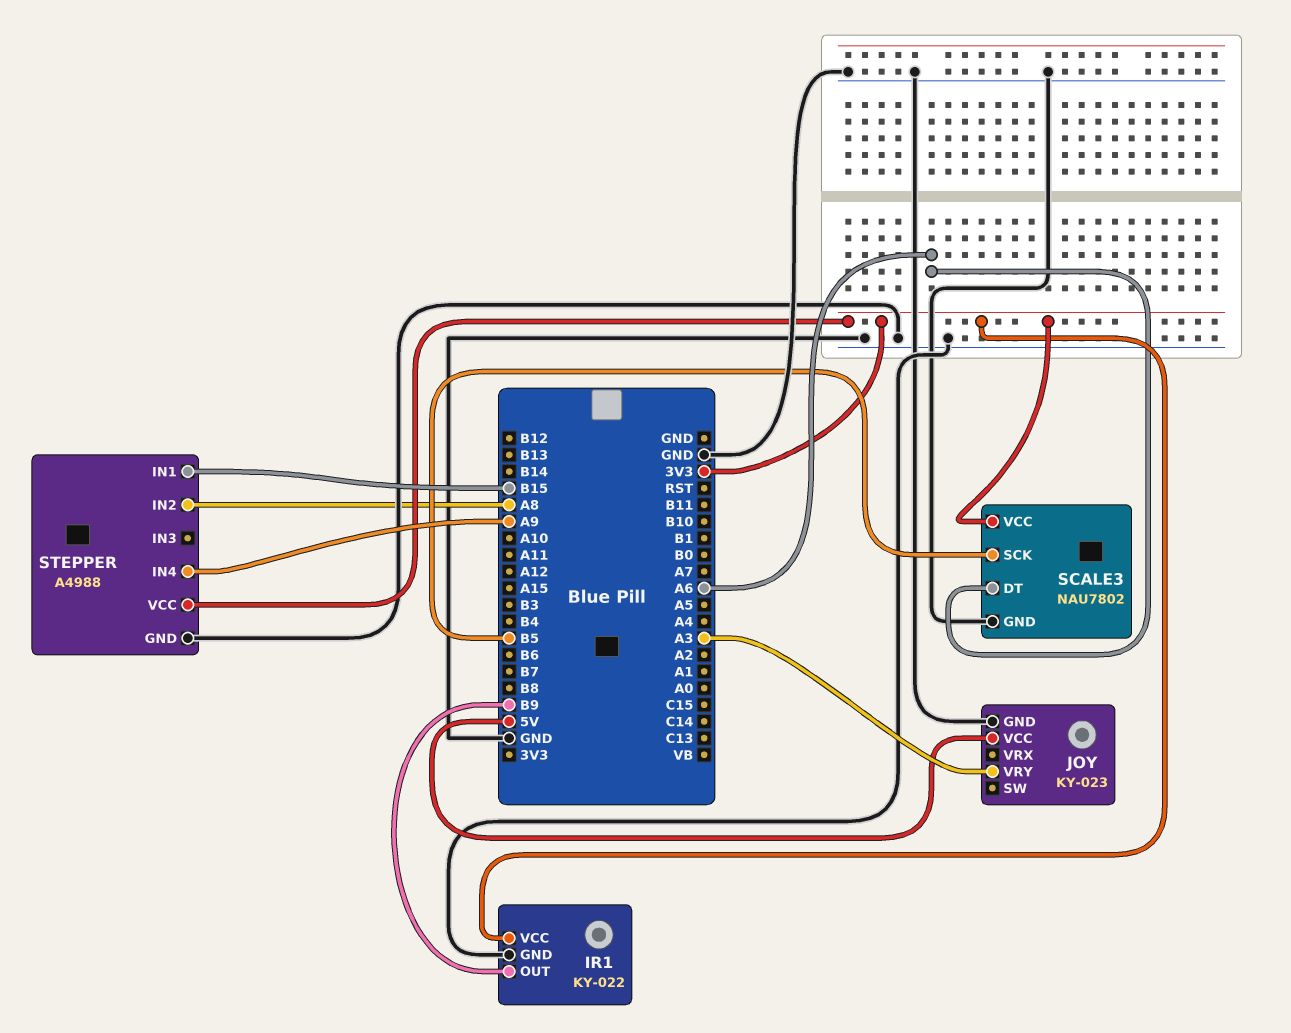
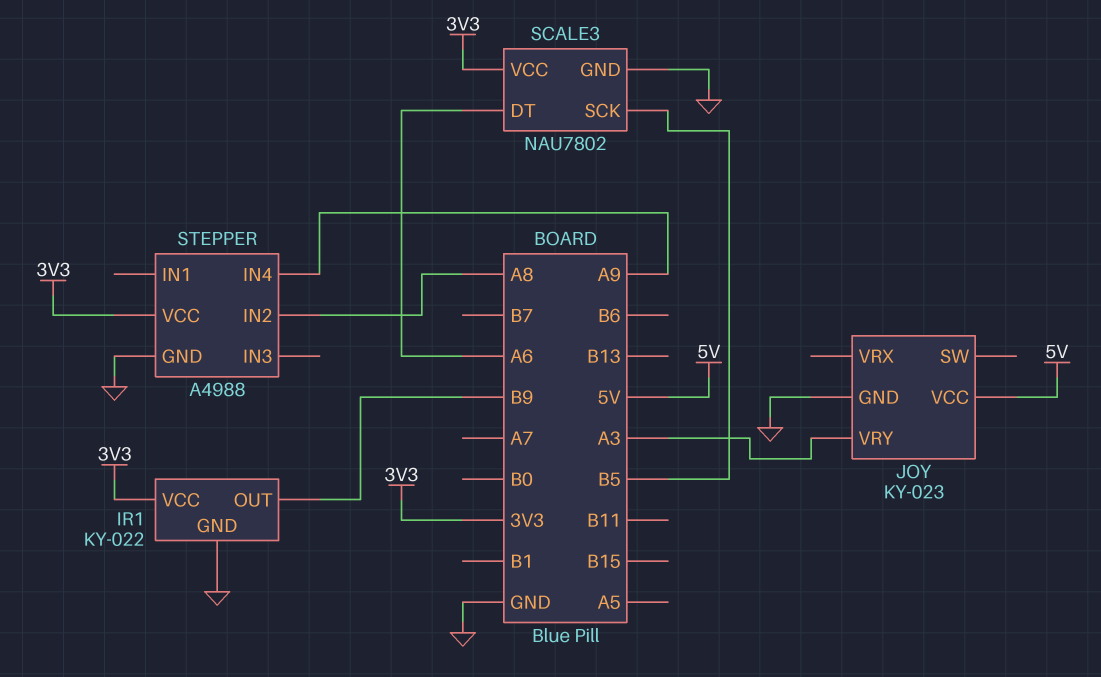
STEPPER pin IN1: B15 -> none

